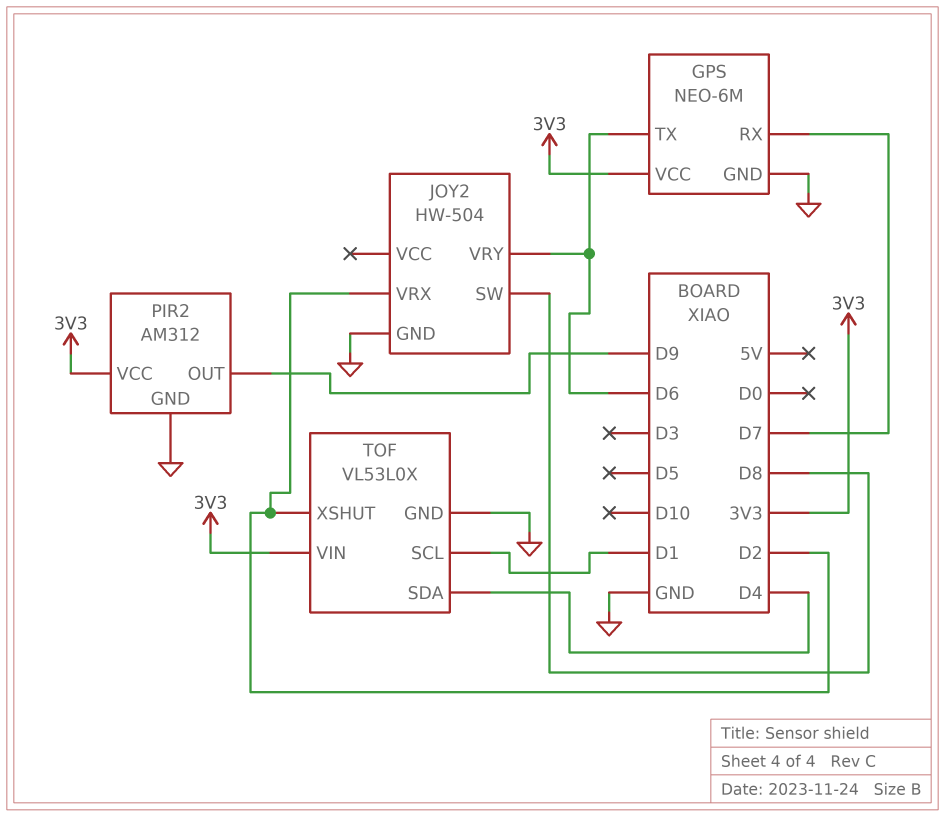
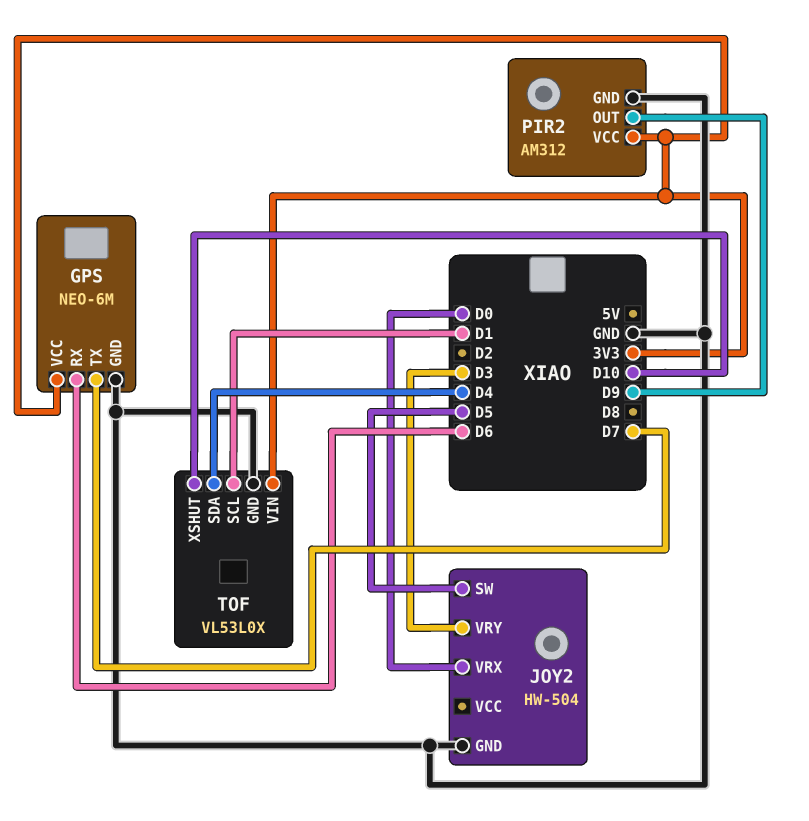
GPS pin RX: D7 -> D6
GPS pin TX: D6 -> D7
JOY2 pin SW: D8 -> D5
JOY2 pin VRX: D2 -> D0
JOY2 pin VRY: D6 -> D3
TOF pin XSHUT: D2 -> D10

